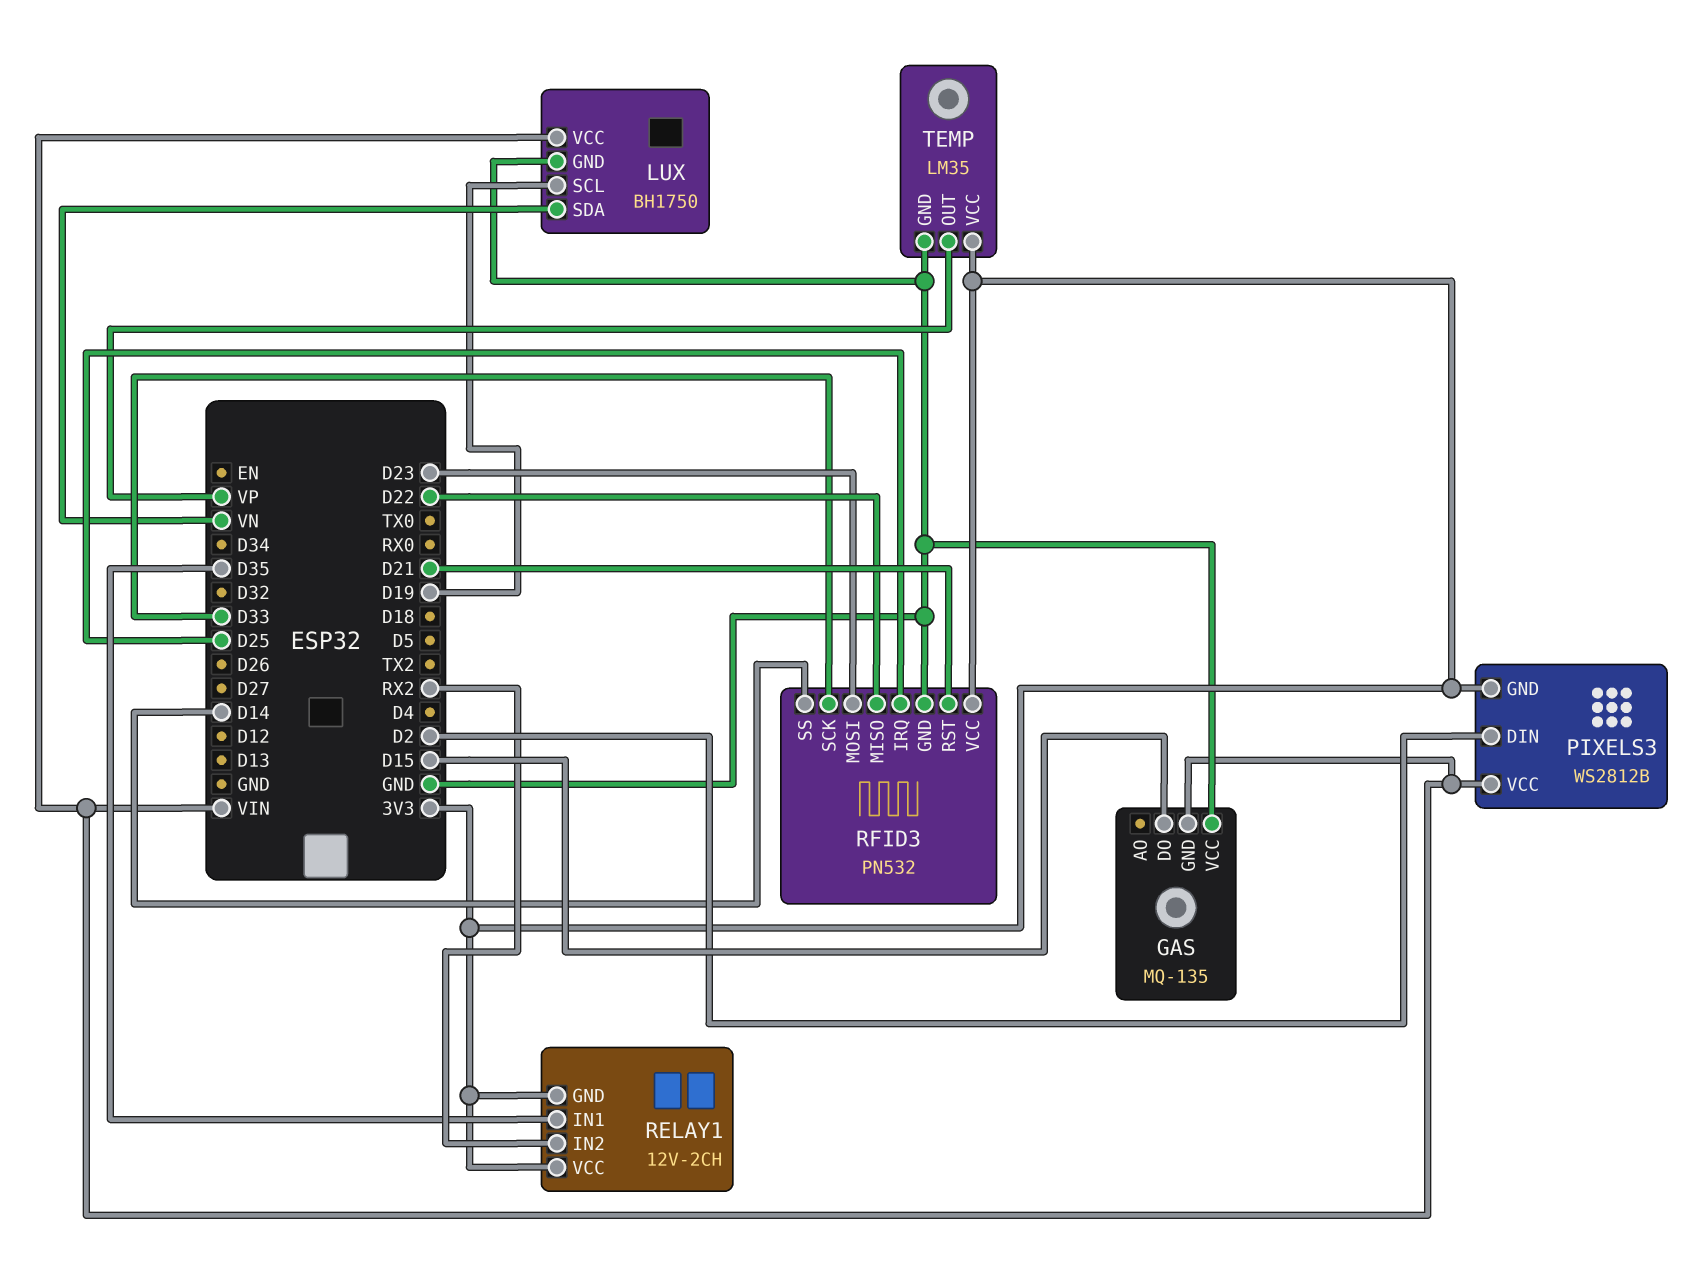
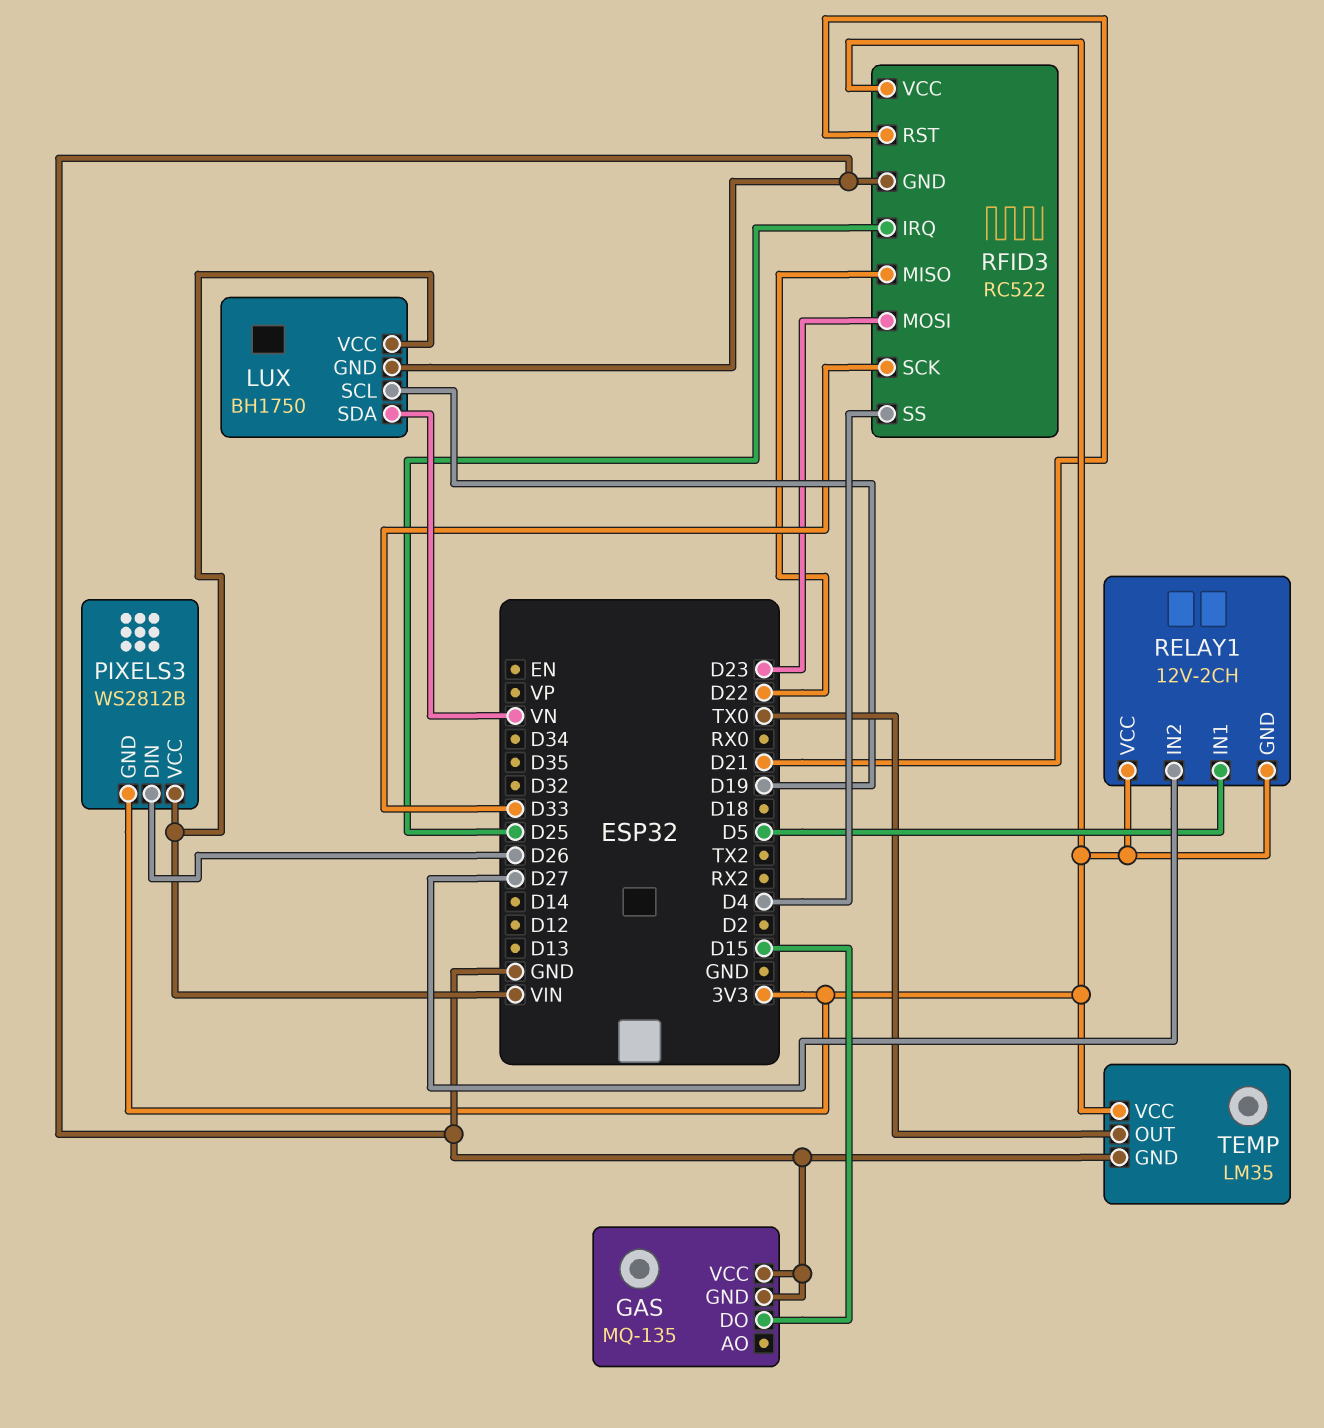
GAS pin GND: VIN -> GND
PIXELS3 pin DIN: D2 -> D26
RELAY1 pin IN1: D35 -> D5
RELAY1 pin IN2: RX2 -> D27
RFID3: PN532 -> RC522
RFID3 pin SS: D14 -> D4
TEMP pin OUT: VP -> TX0

